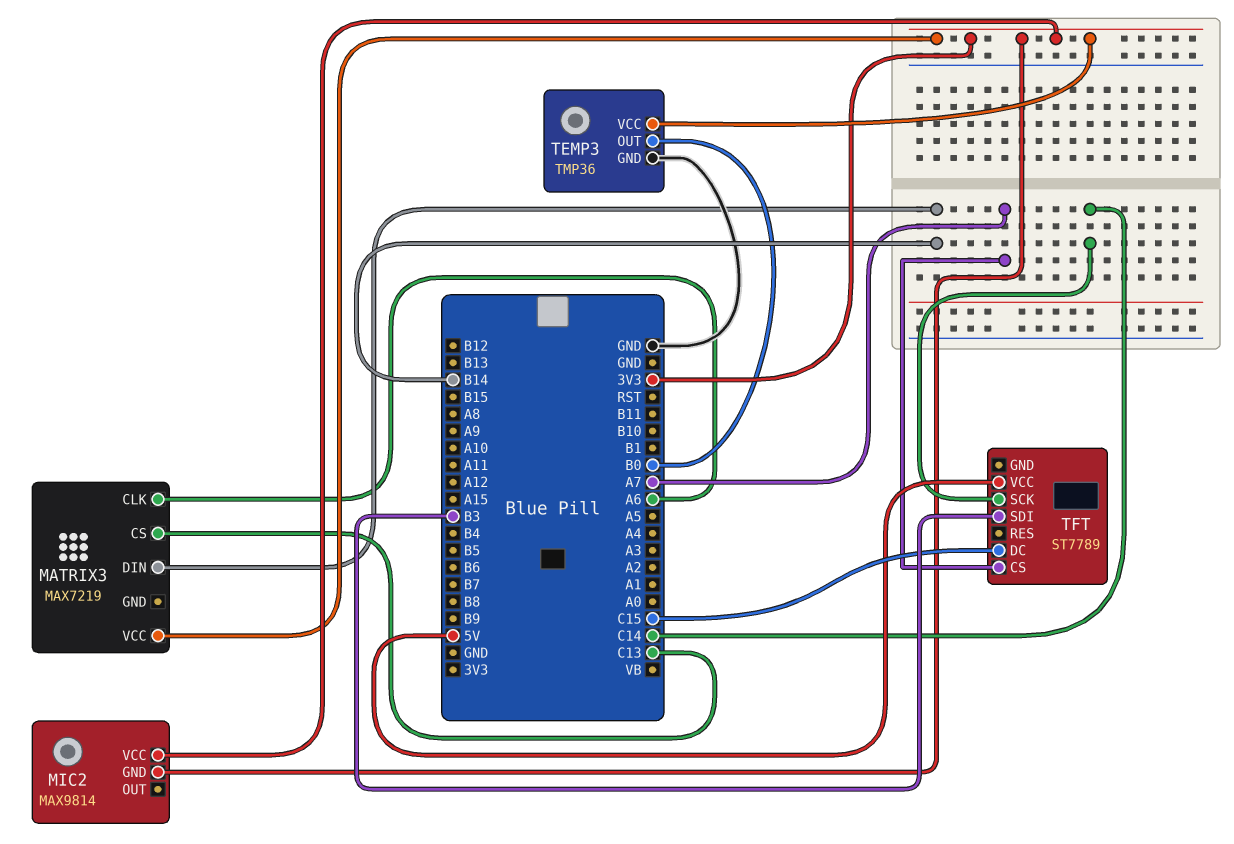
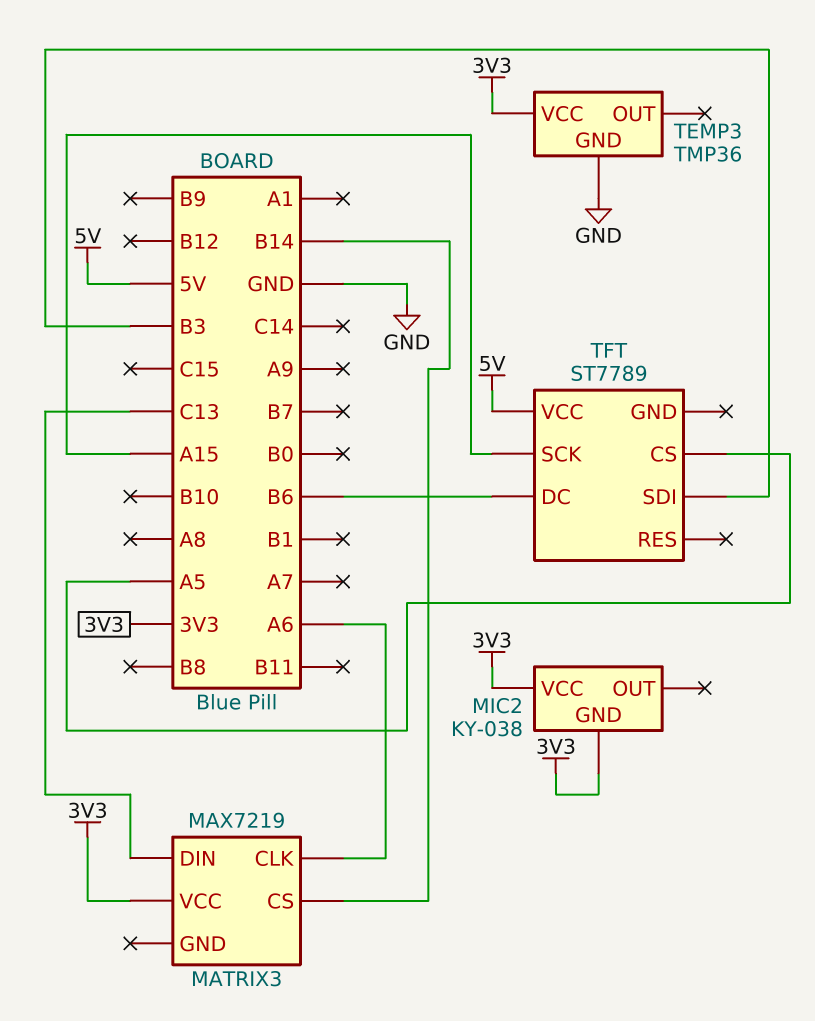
MATRIX3 pin CS: C13 -> B14
MATRIX3 pin DIN: B14 -> C13
MIC2: MAX9814 -> KY-038
TEMP3 pin OUT: B0 -> none
TFT pin CS: A7 -> A5
TFT pin DC: C15 -> B6
TFT pin SCK: C14 -> A15

